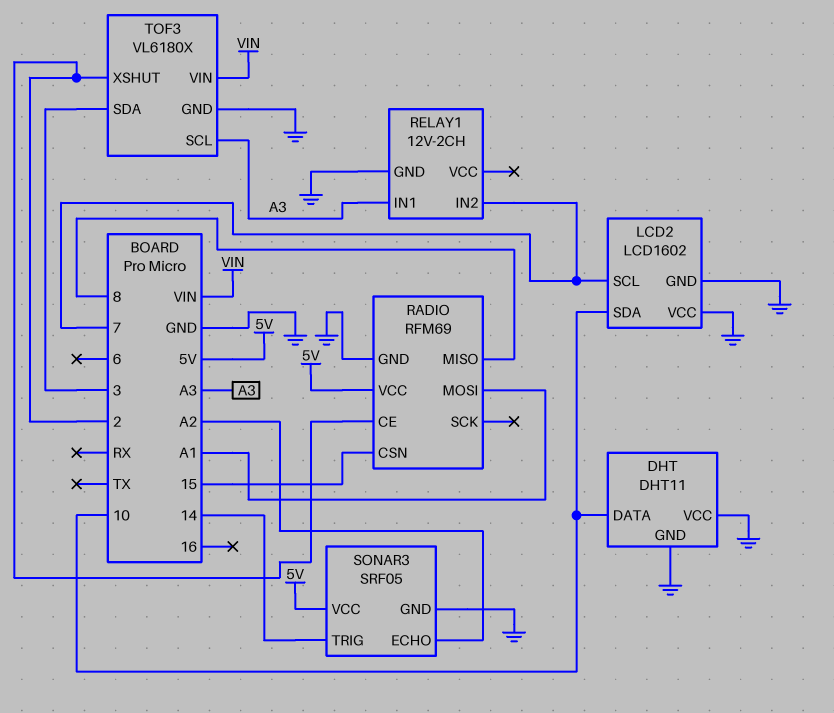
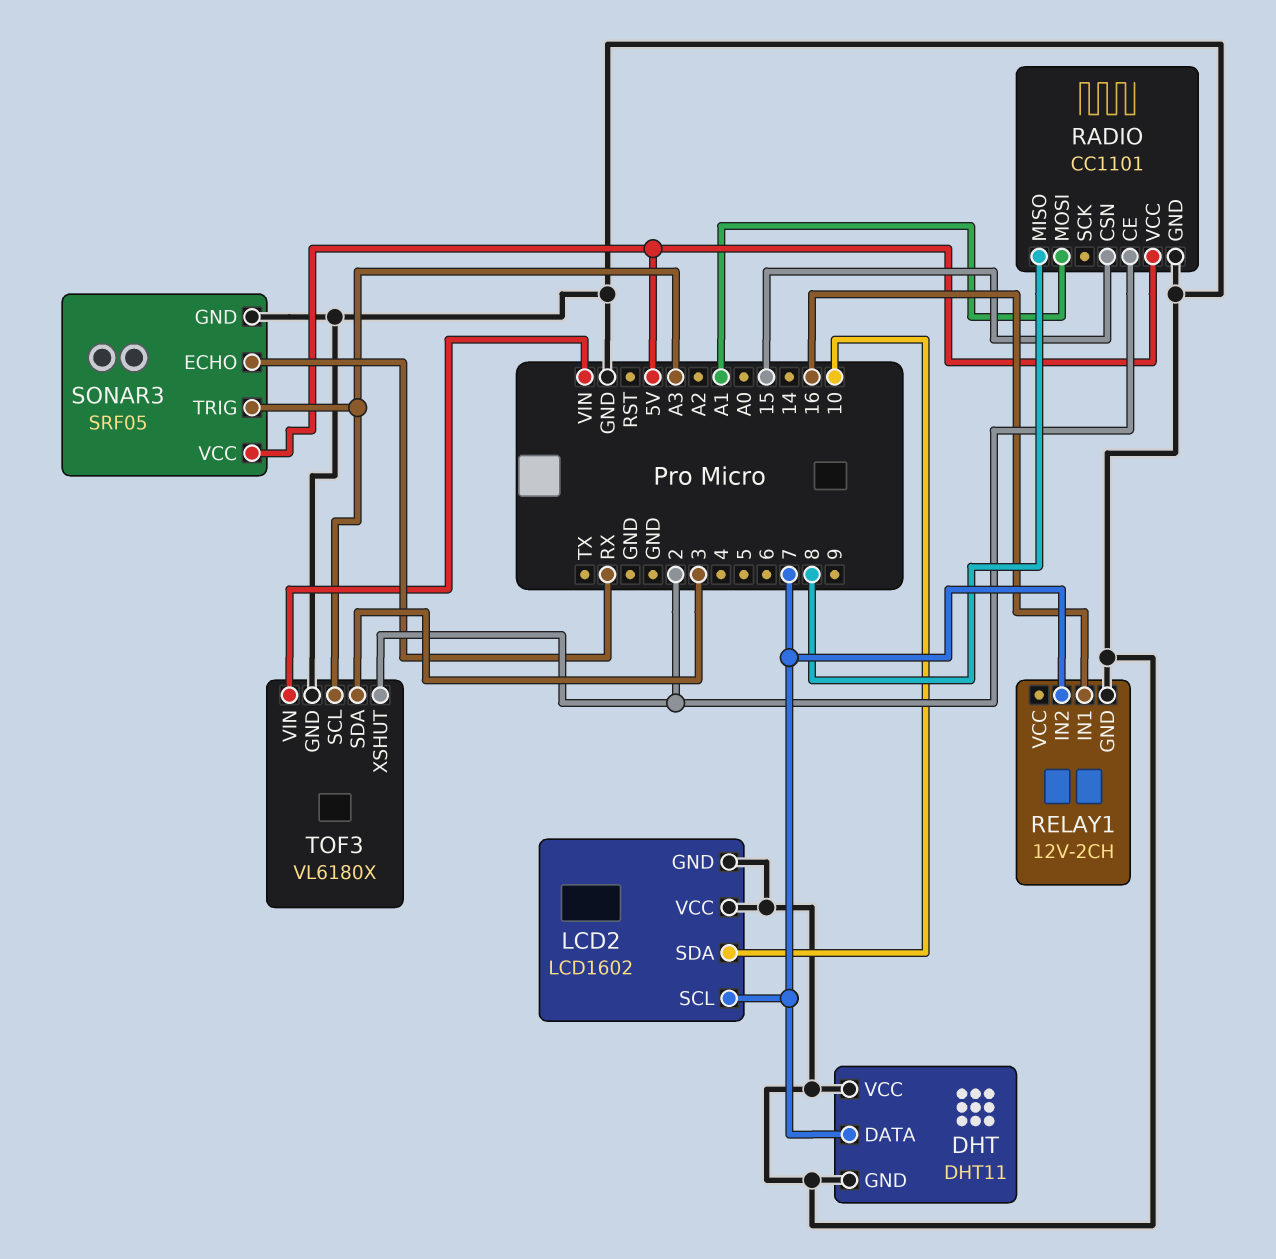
DHT pin DATA: 10 -> 7
RADIO: RFM69 -> CC1101
RELAY1 pin IN1: A3 -> 16
SONAR3 pin ECHO: A2 -> RX
SONAR3 pin TRIG: 14 -> A3

